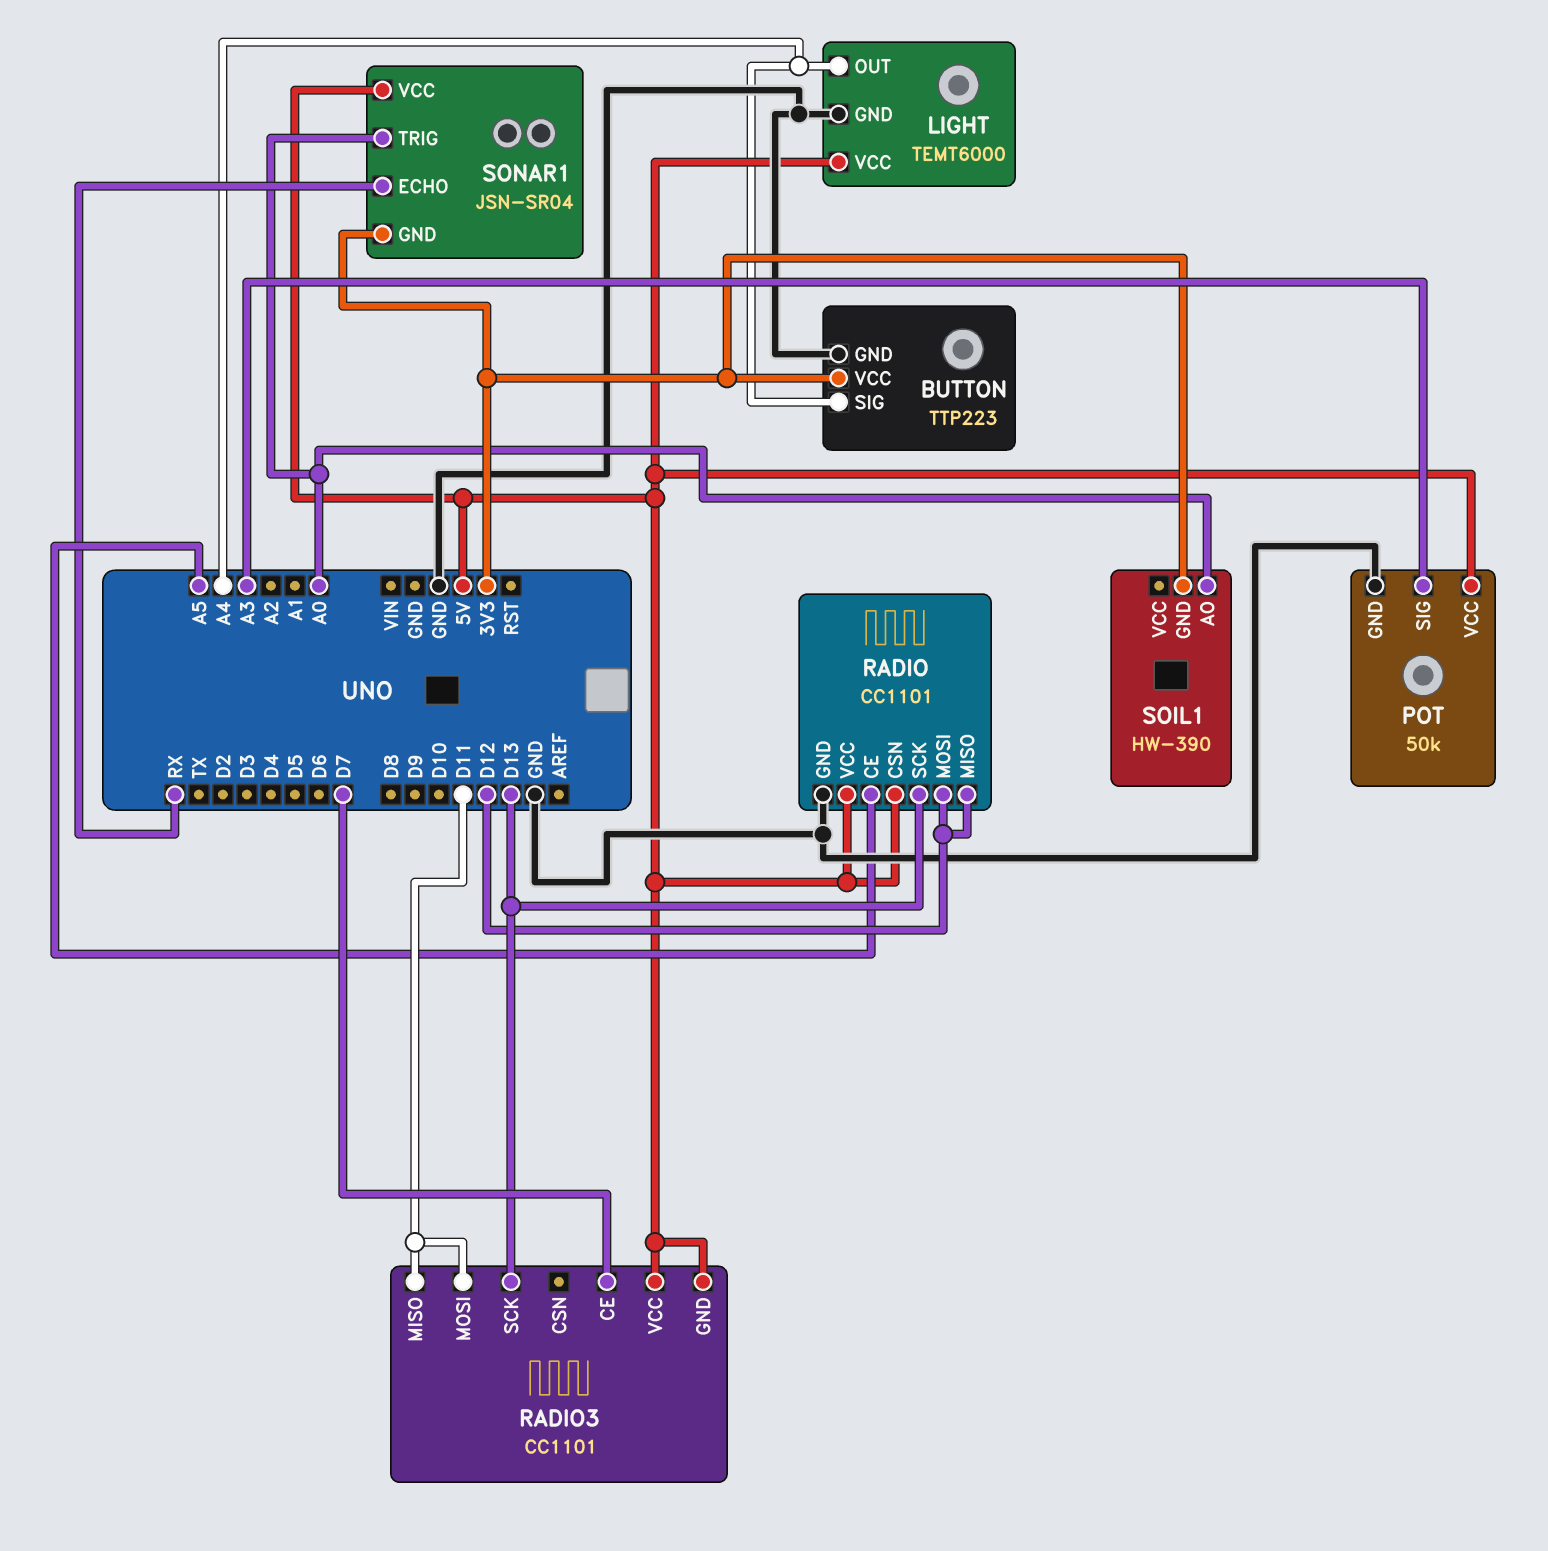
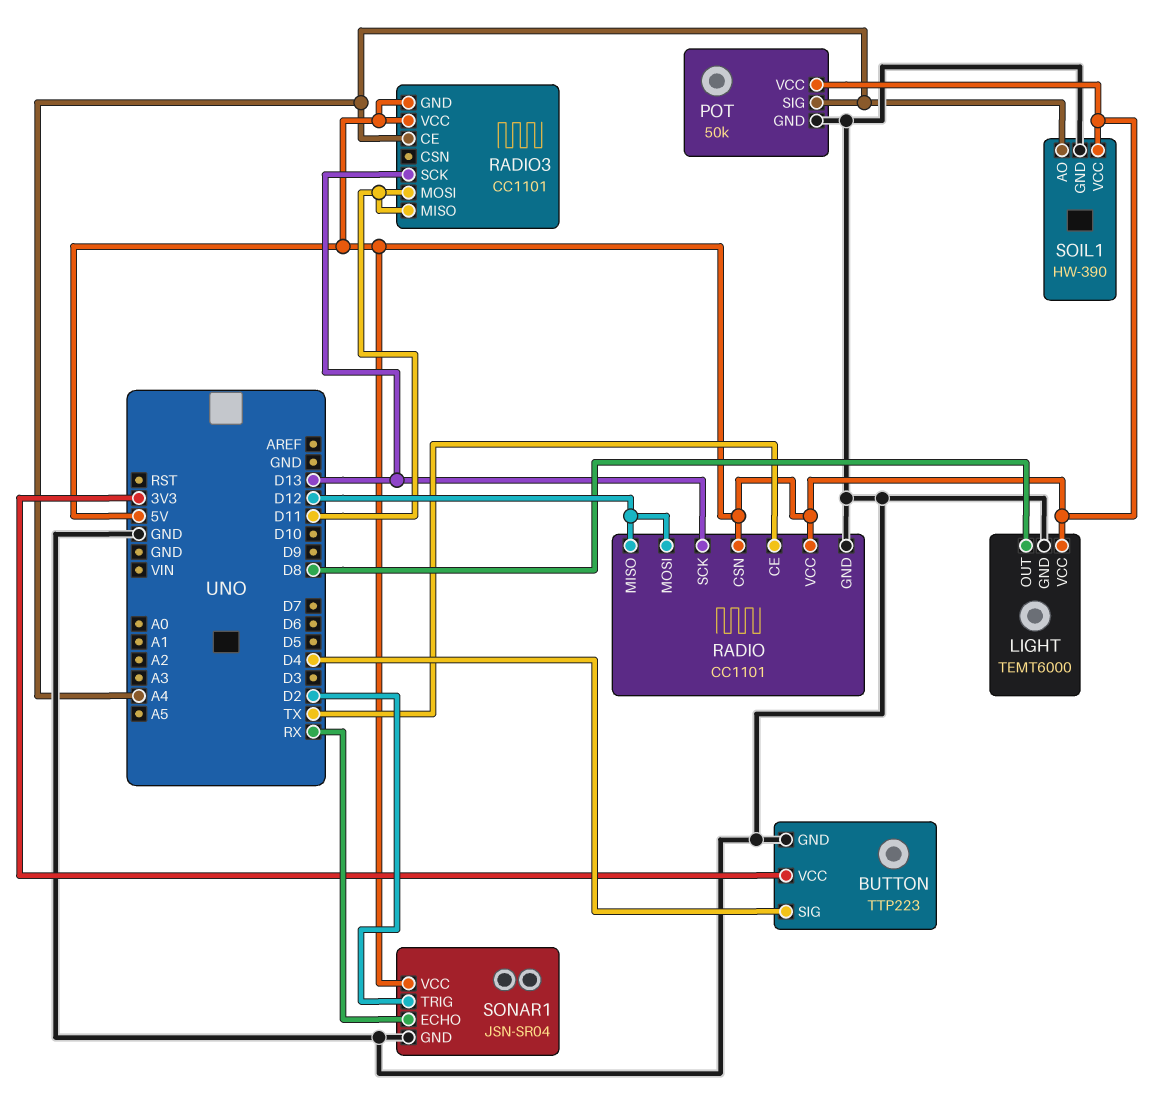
BUTTON pin SIG: A4 -> D4
LIGHT pin OUT: A4 -> D8
POT pin SIG: A3 -> A4
RADIO pin CE: A5 -> TX
RADIO3 pin CE: D7 -> A4
SOIL1 pin AO: A0 -> A4
SOIL1 pin GND: 3V3 -> GND
SOIL1 pin VCC: none -> 5V
SONAR1 pin GND: 3V3 -> GND
SONAR1 pin TRIG: A0 -> D2

